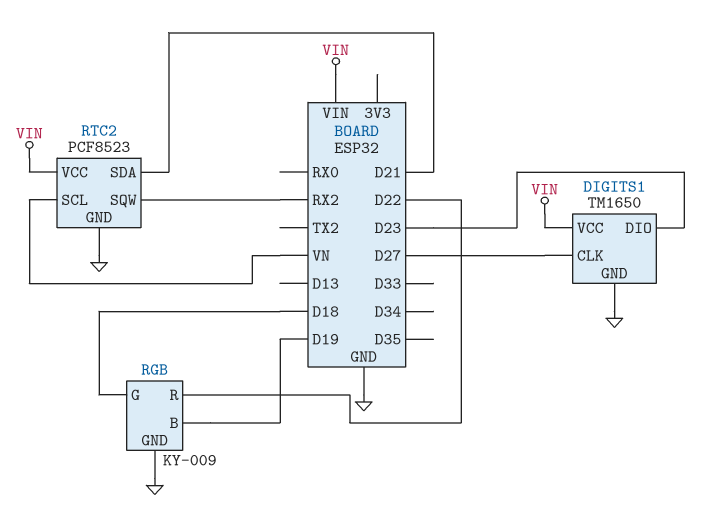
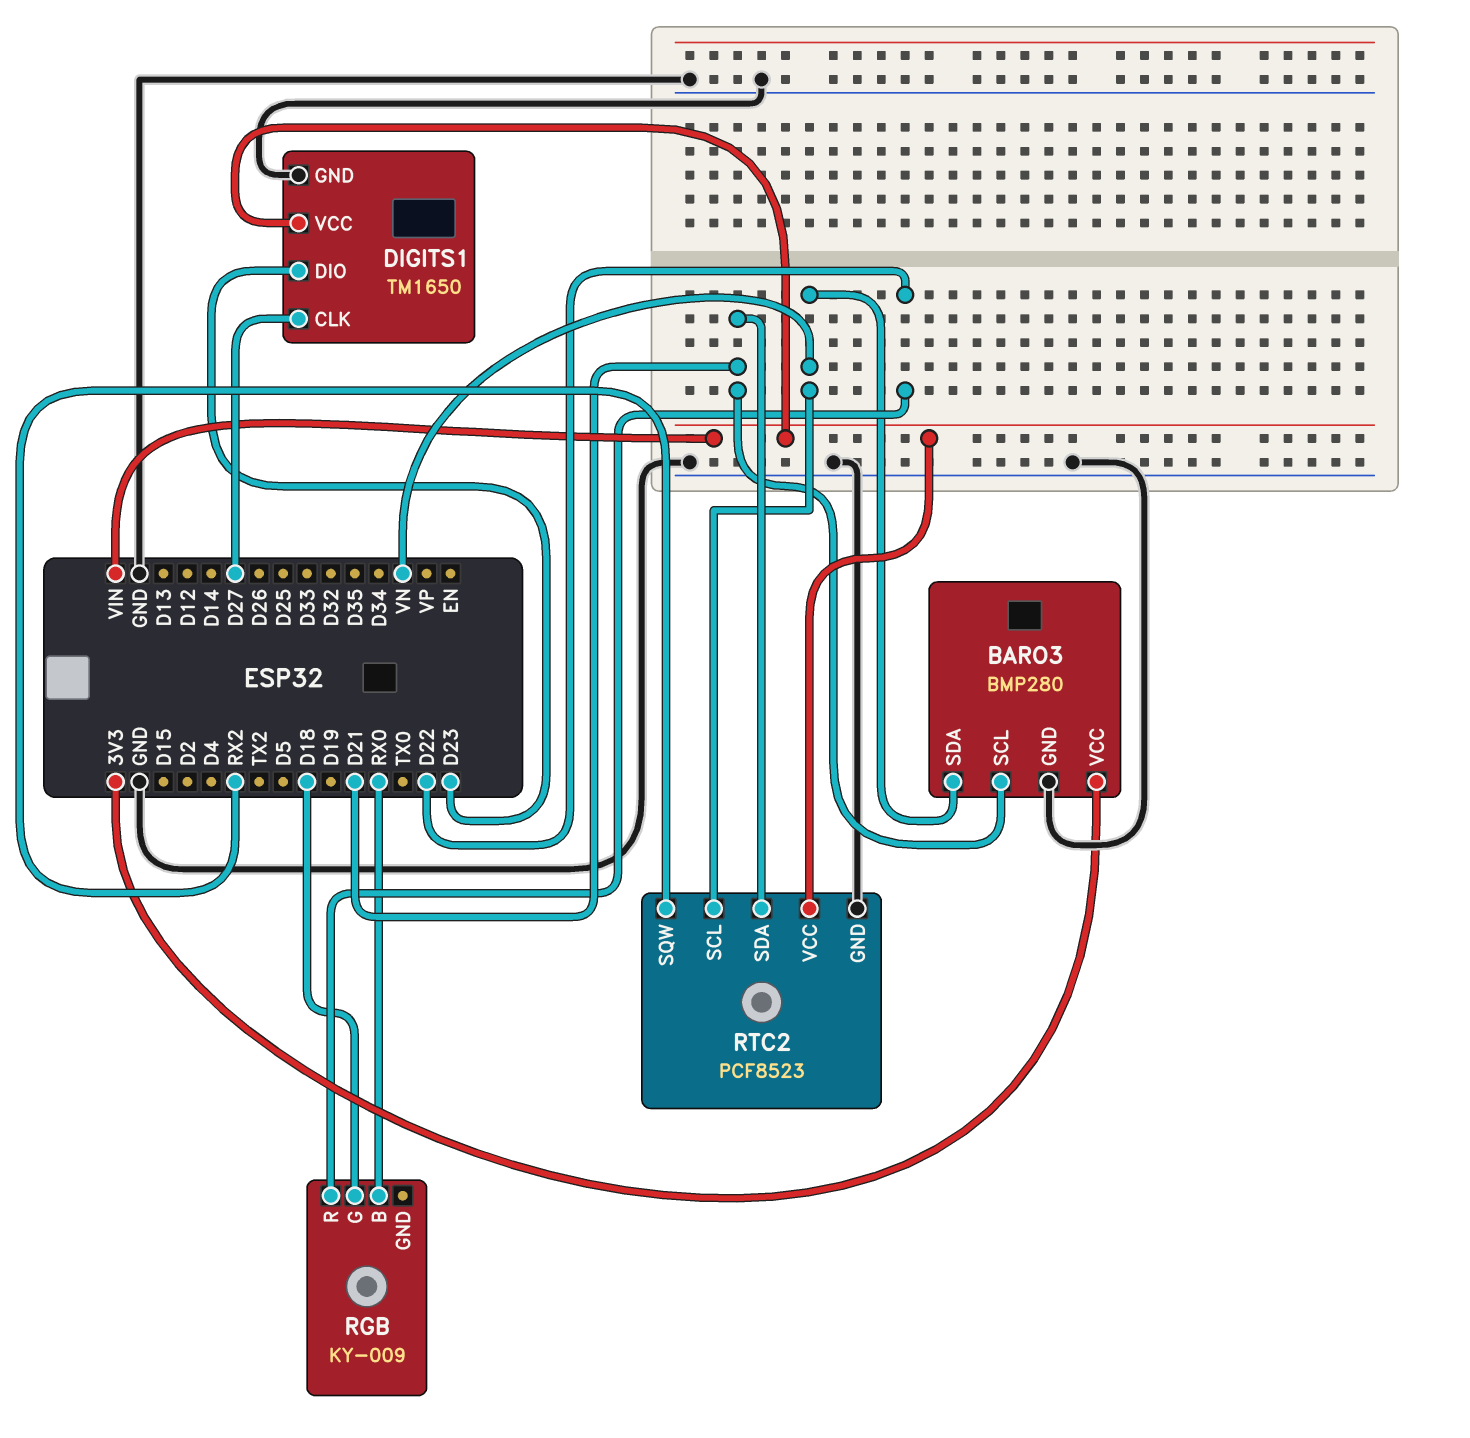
BARO3: none -> BMP280
BARO3 pin GND: none -> GND
BARO3 pin SCL: none -> D21
BARO3 pin SDA: none -> VN
BARO3 pin VCC: none -> 3V3
RGB pin B: D19 -> RX0
RGB pin GND: GND -> none

